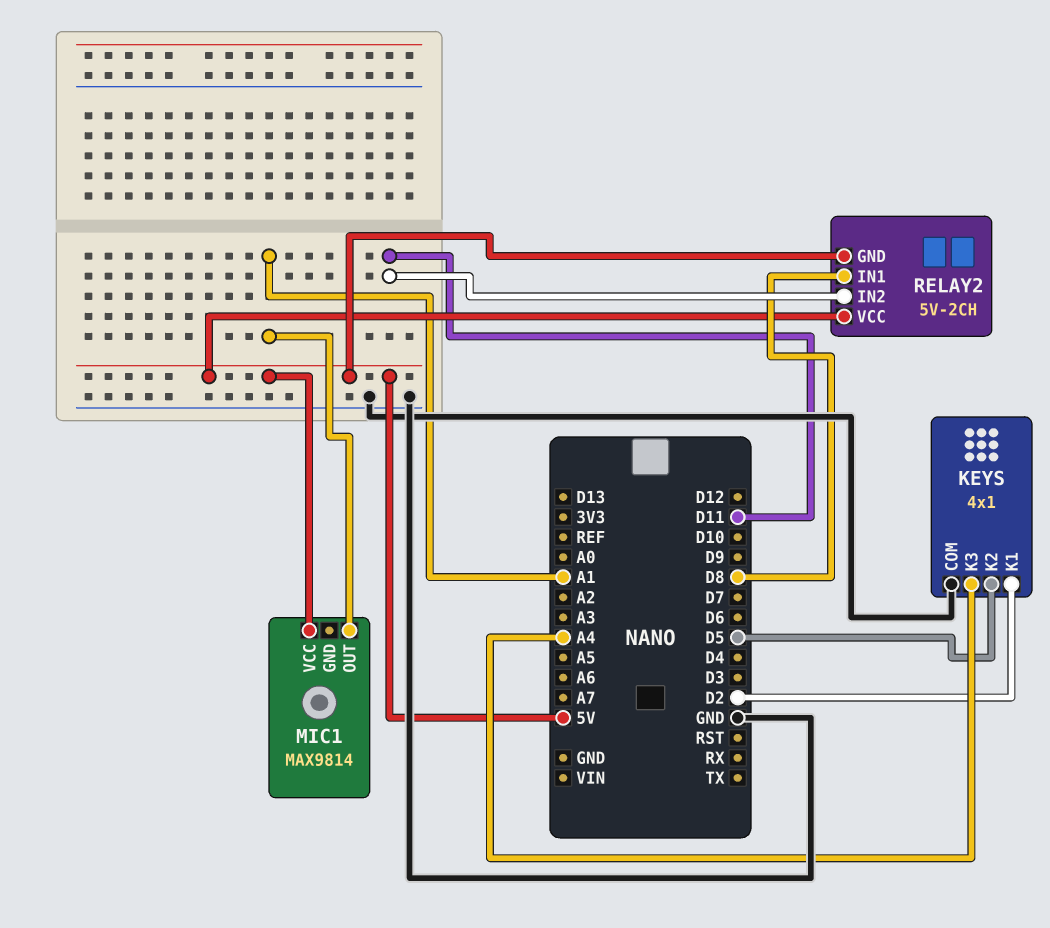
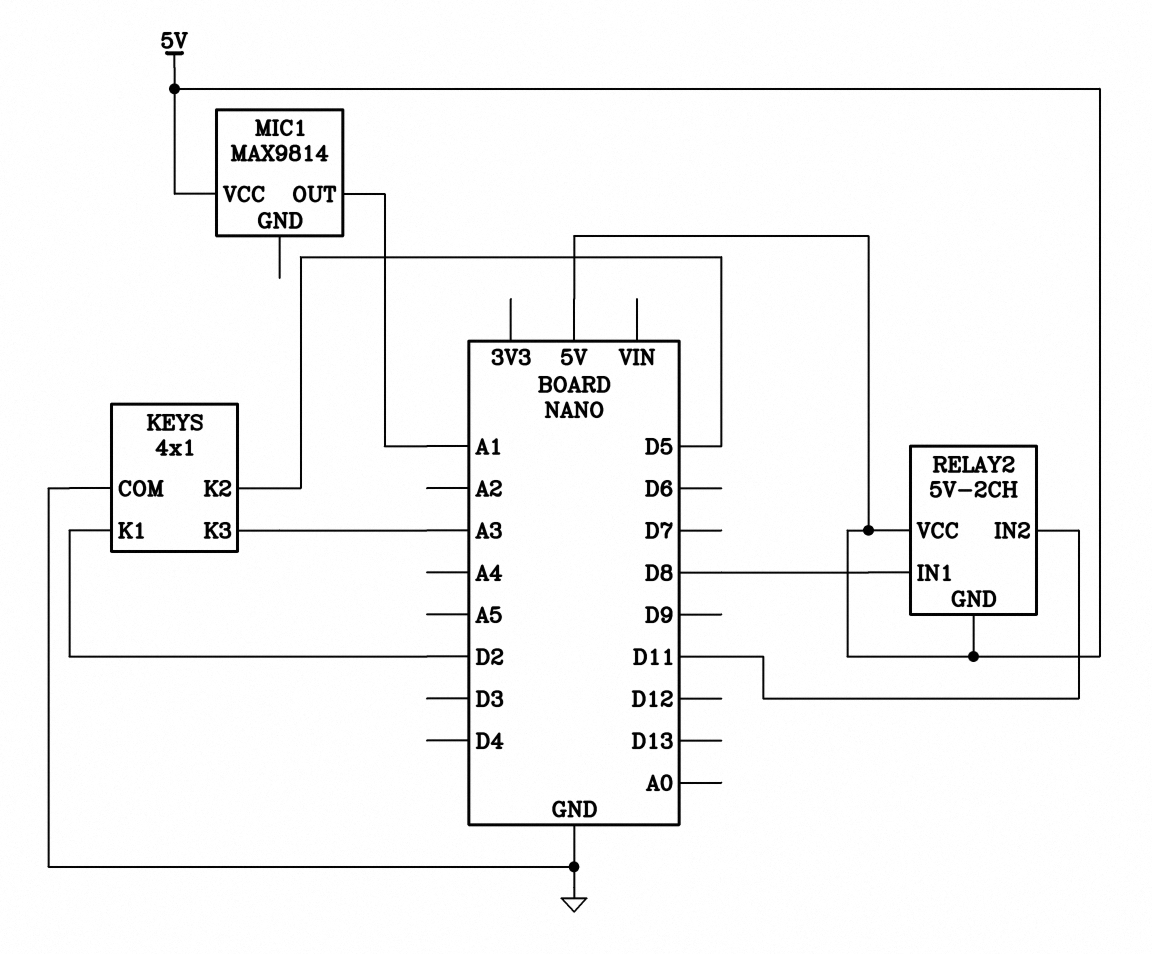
KEYS pin K3: A4 -> A3

